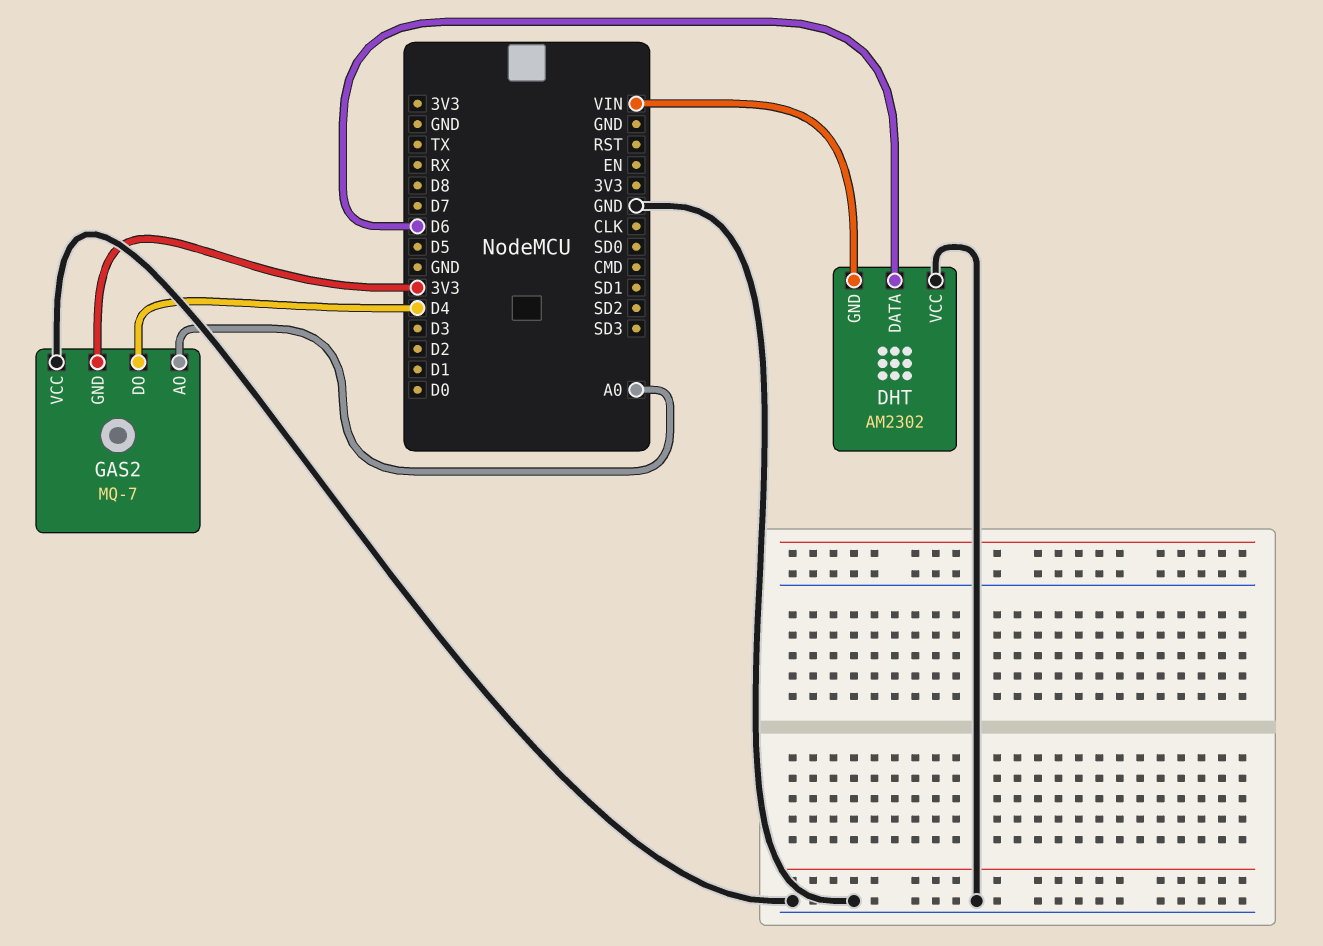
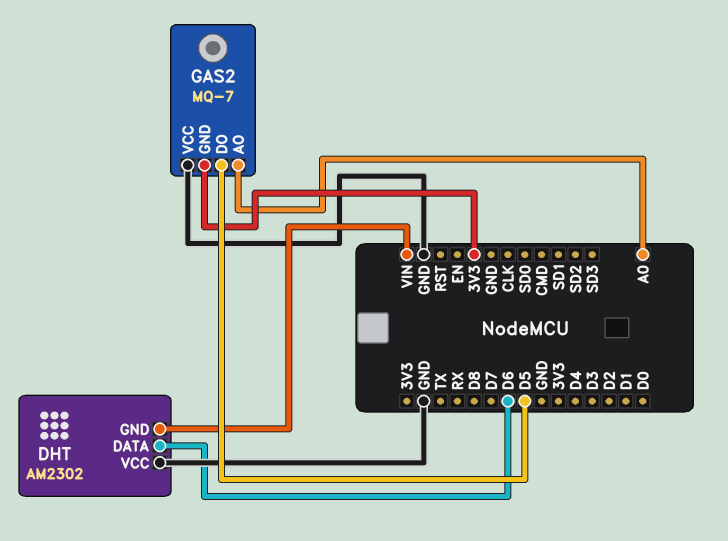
GAS2 pin DO: D4 -> D5

